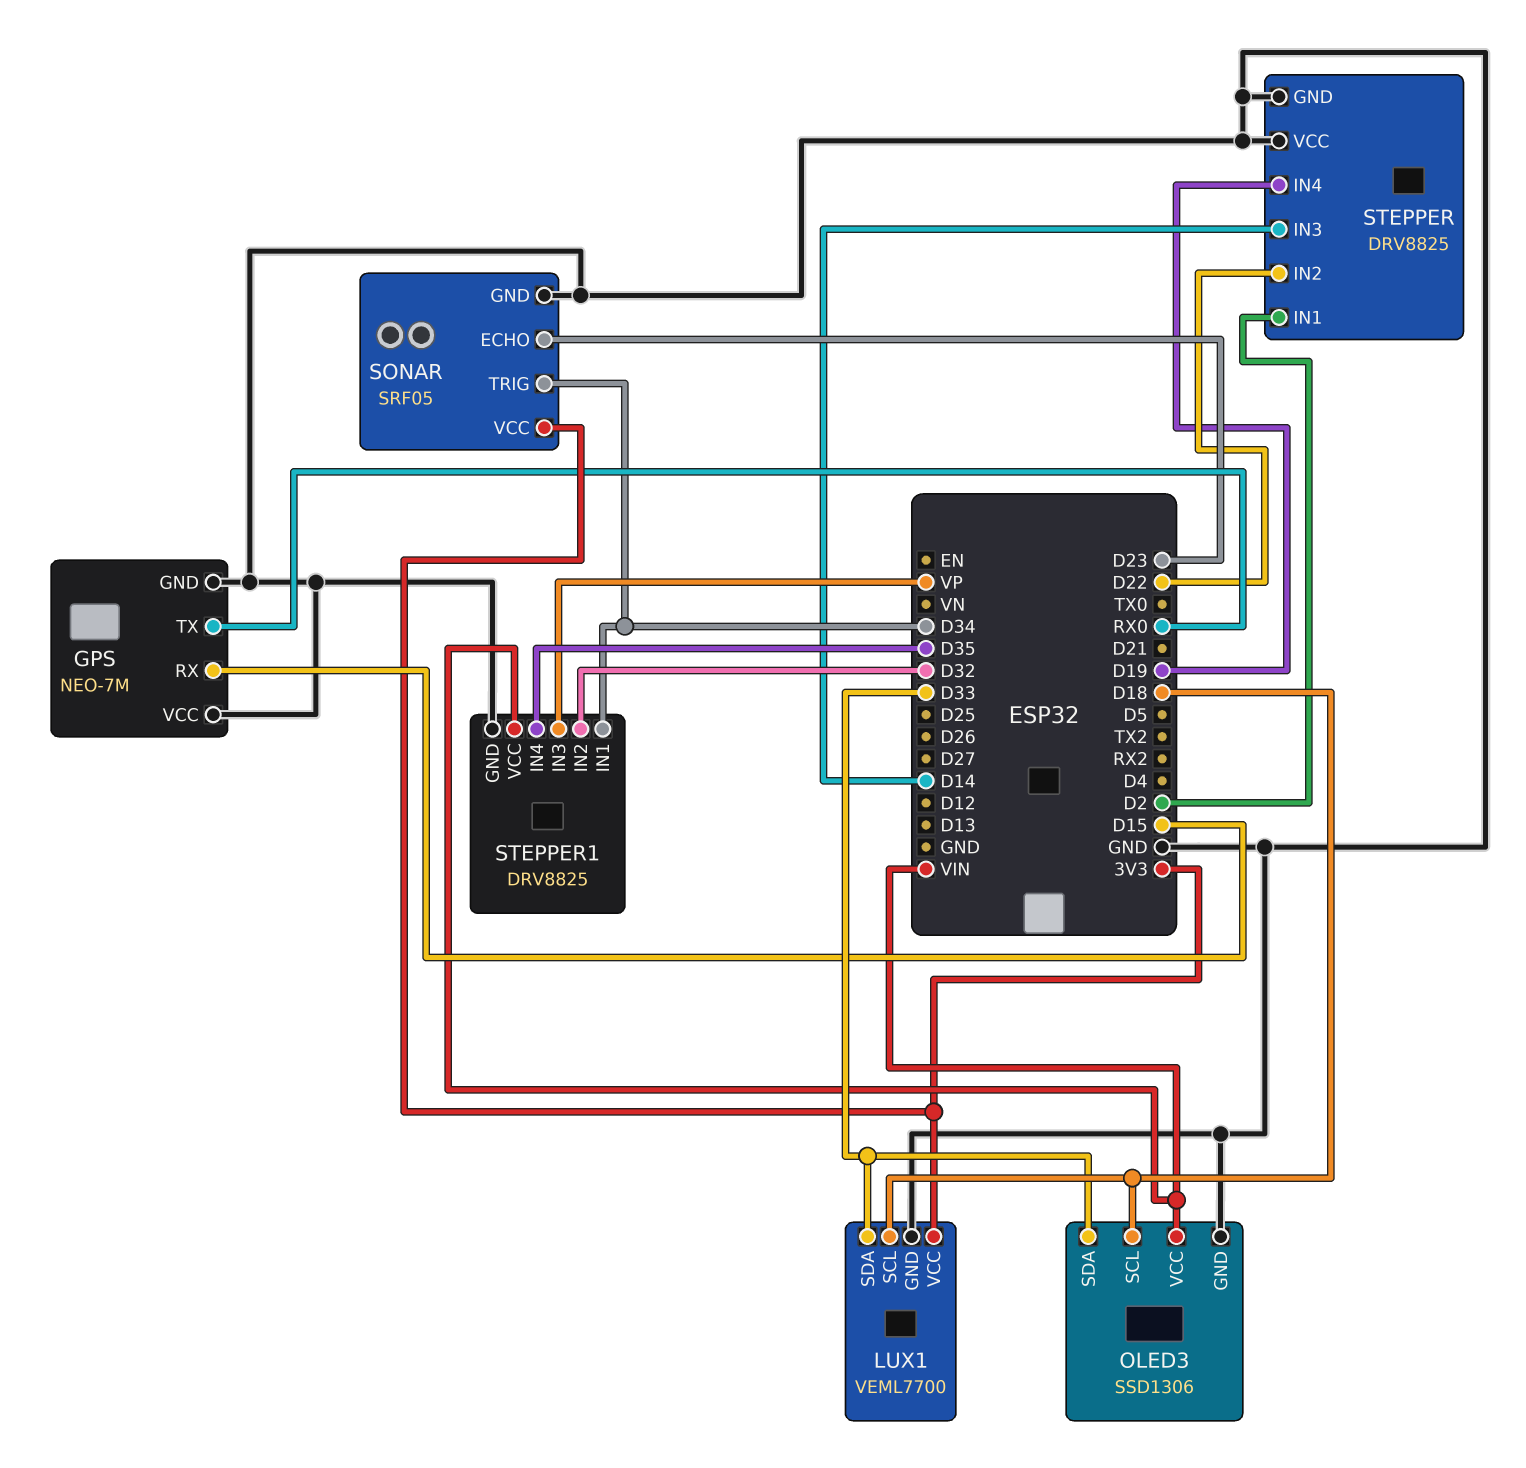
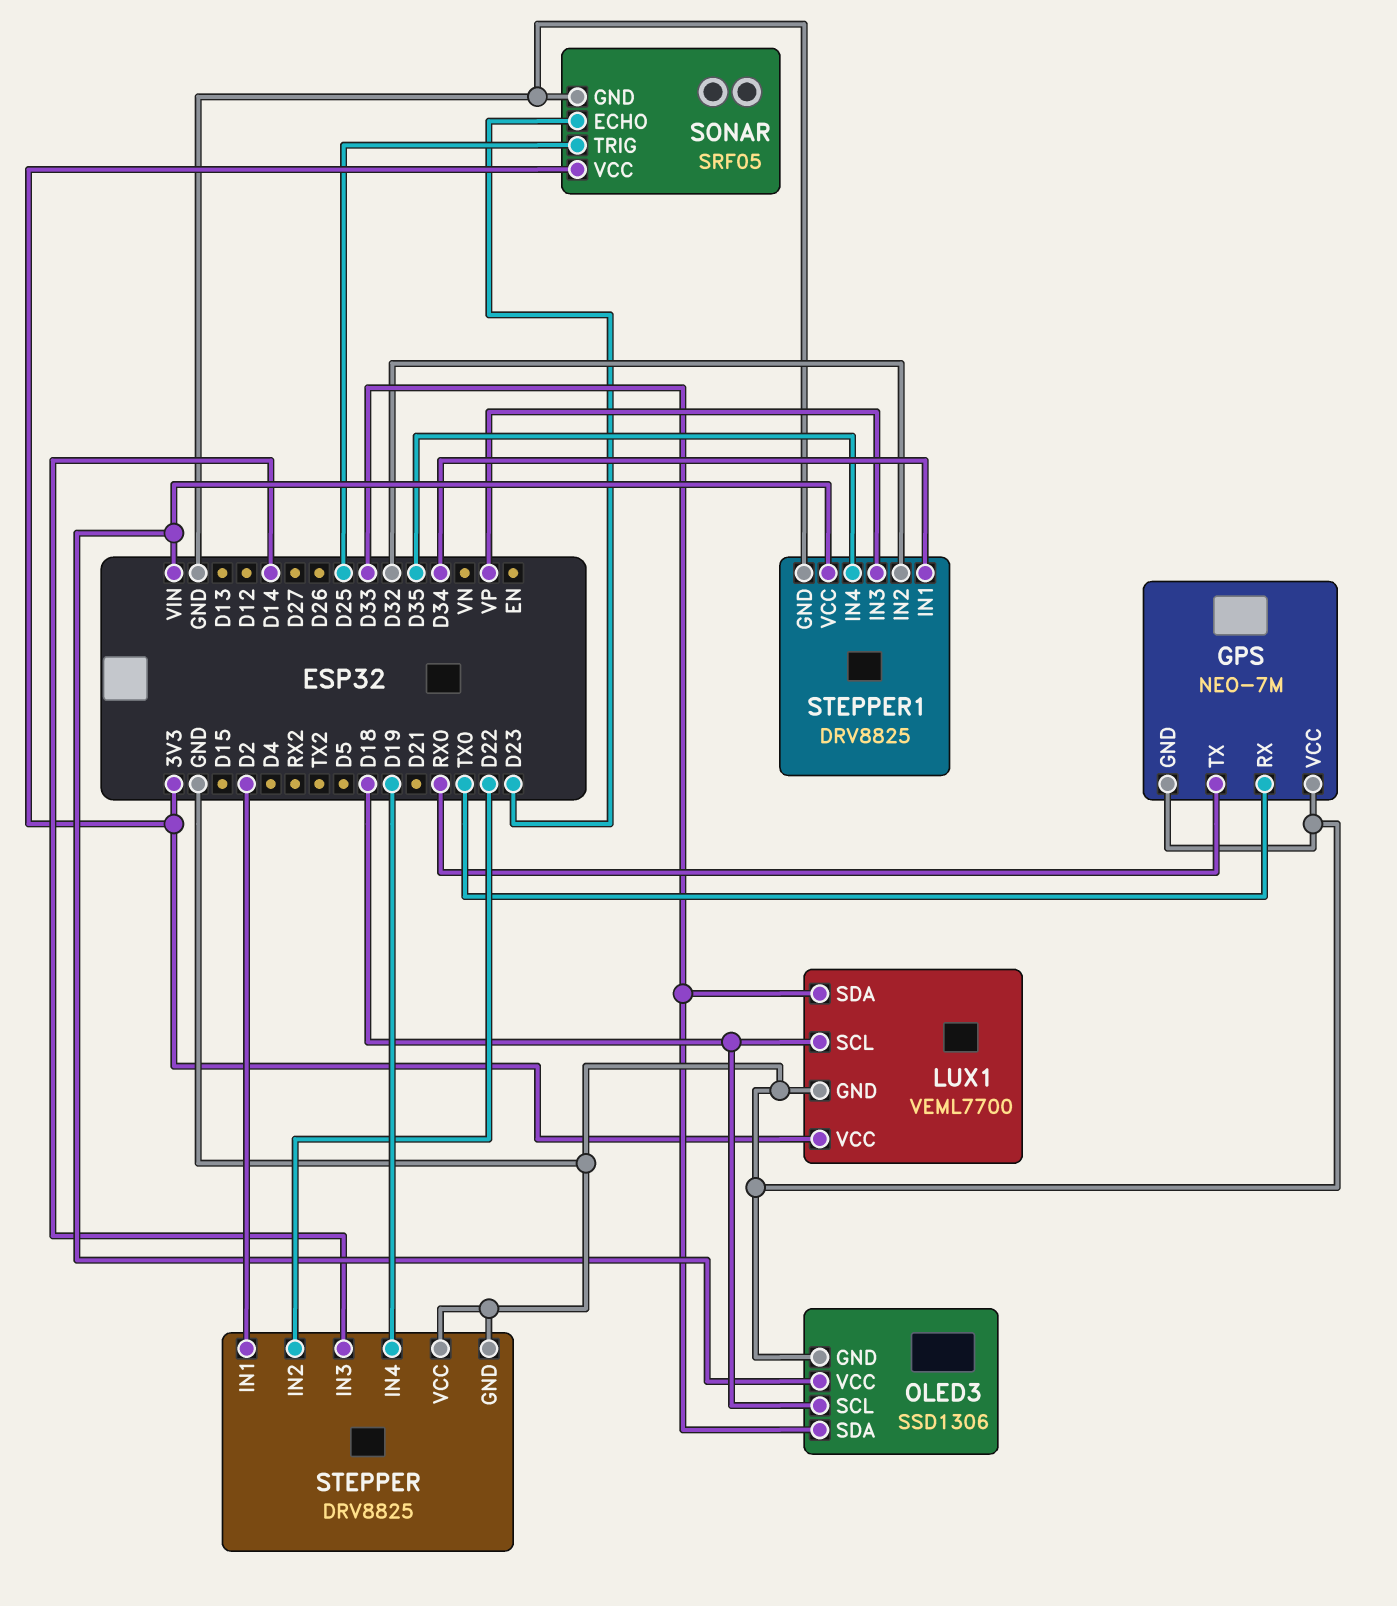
GPS pin RX: D15 -> TX0
SONAR pin TRIG: D34 -> D25

